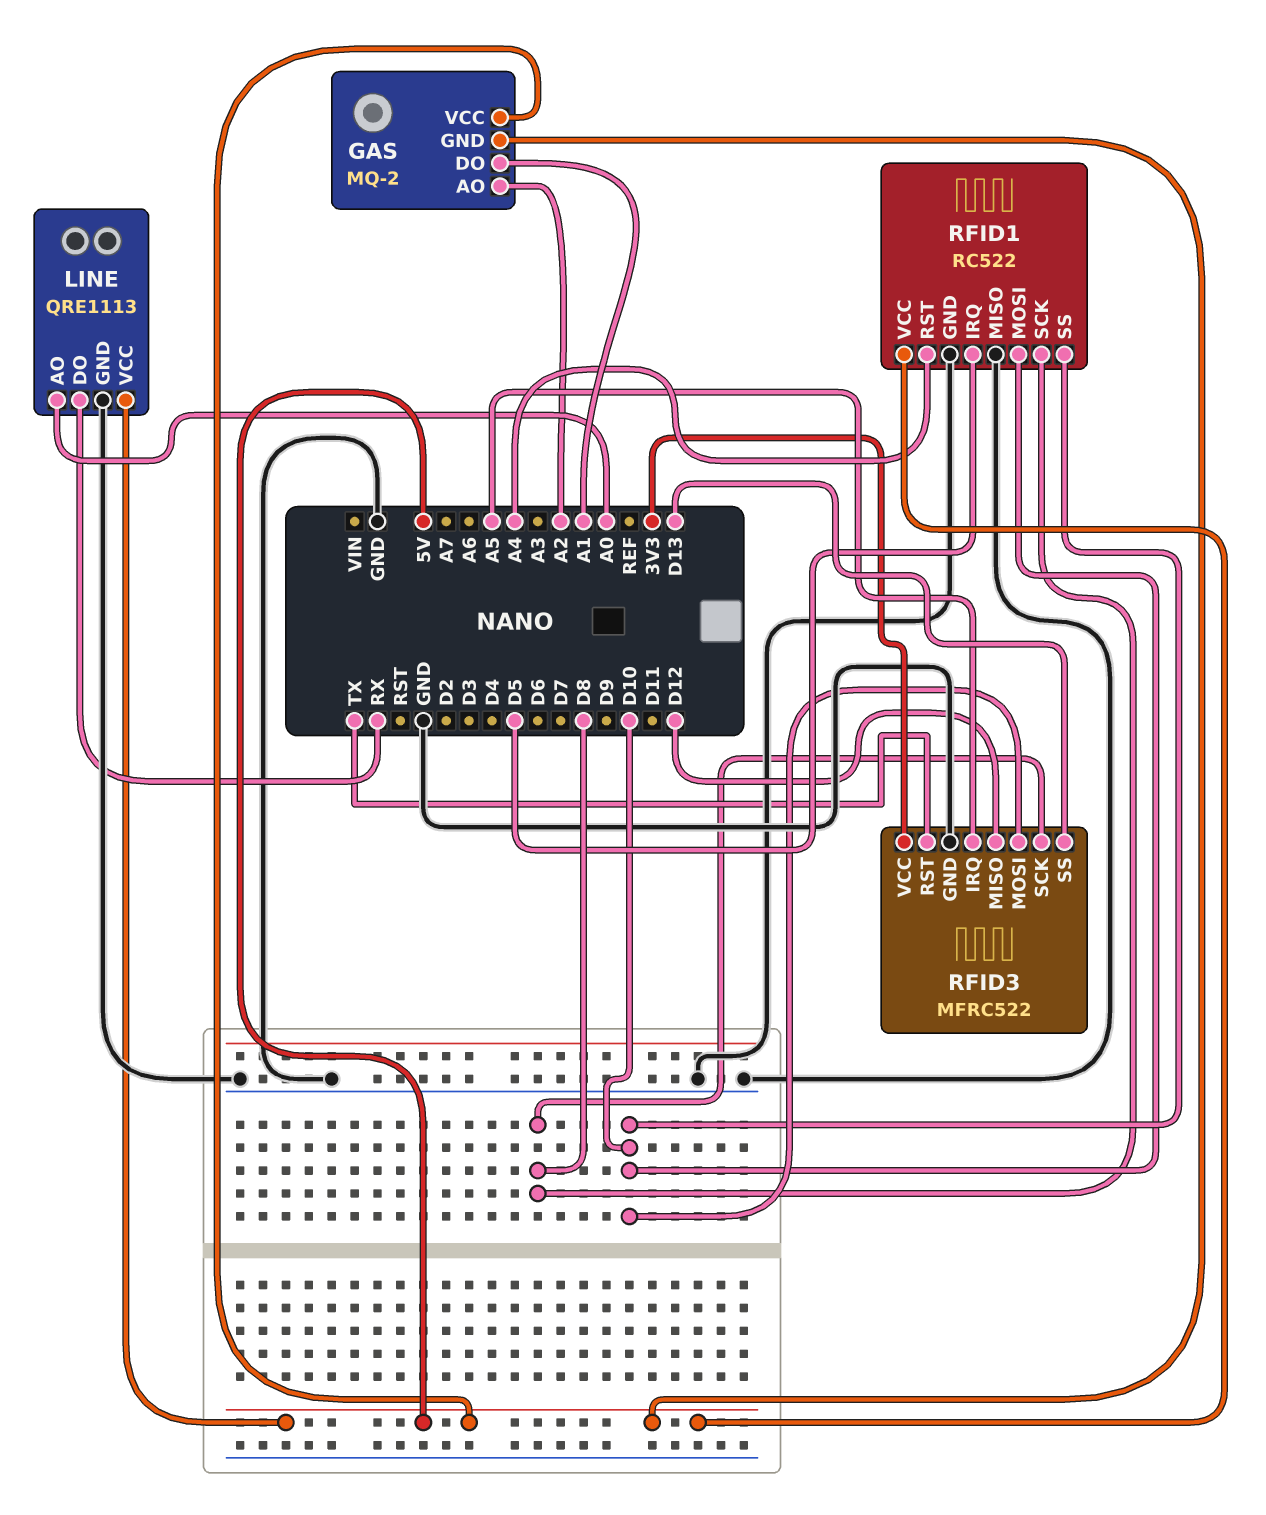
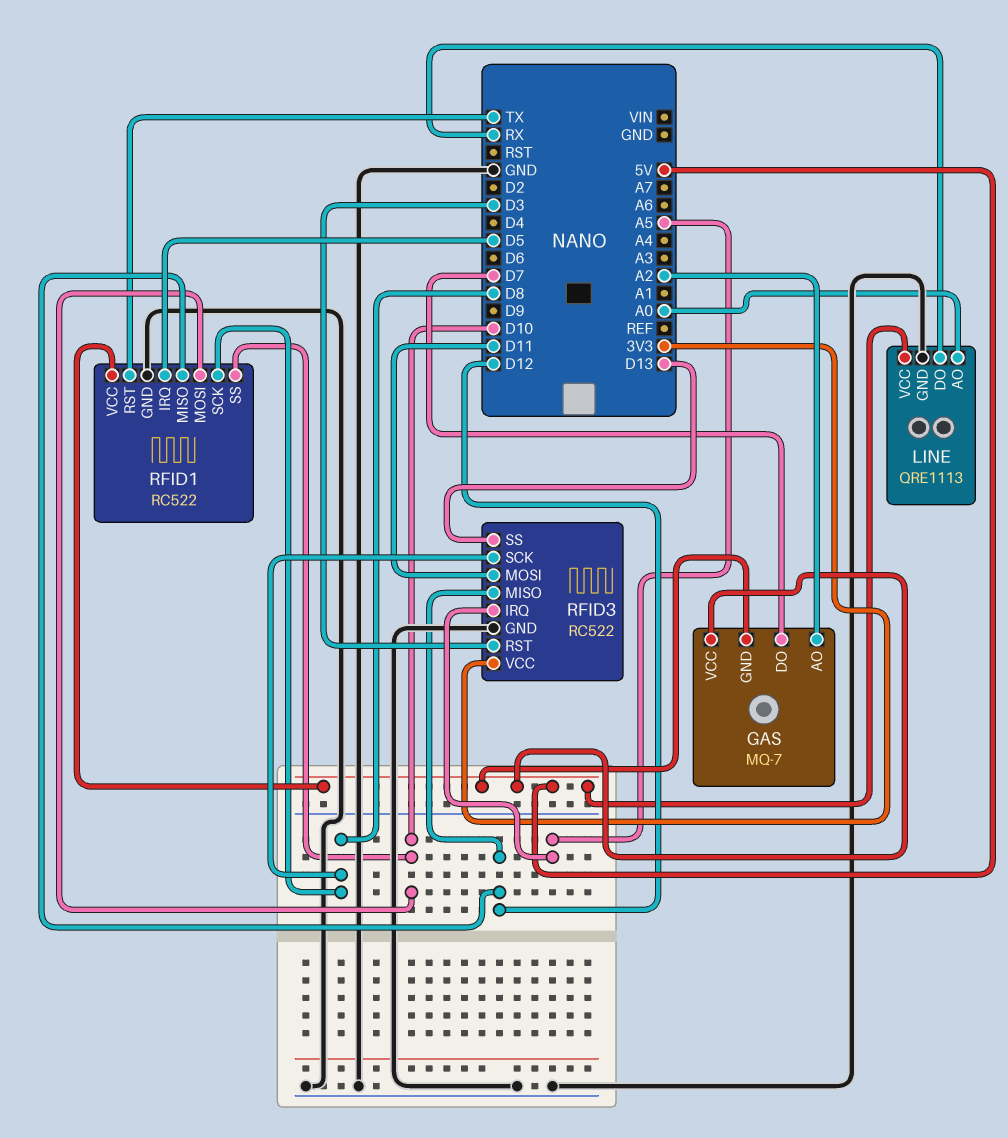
GAS: MQ-2 -> MQ-7
GAS pin DO: A1 -> D7
RFID1 pin MISO: GND -> D12
RFID1 pin RST: A4 -> TX
RFID3: MFRC522 -> RC522
RFID3 pin MOSI: D10 -> D11
RFID3 pin RST: TX -> D3

